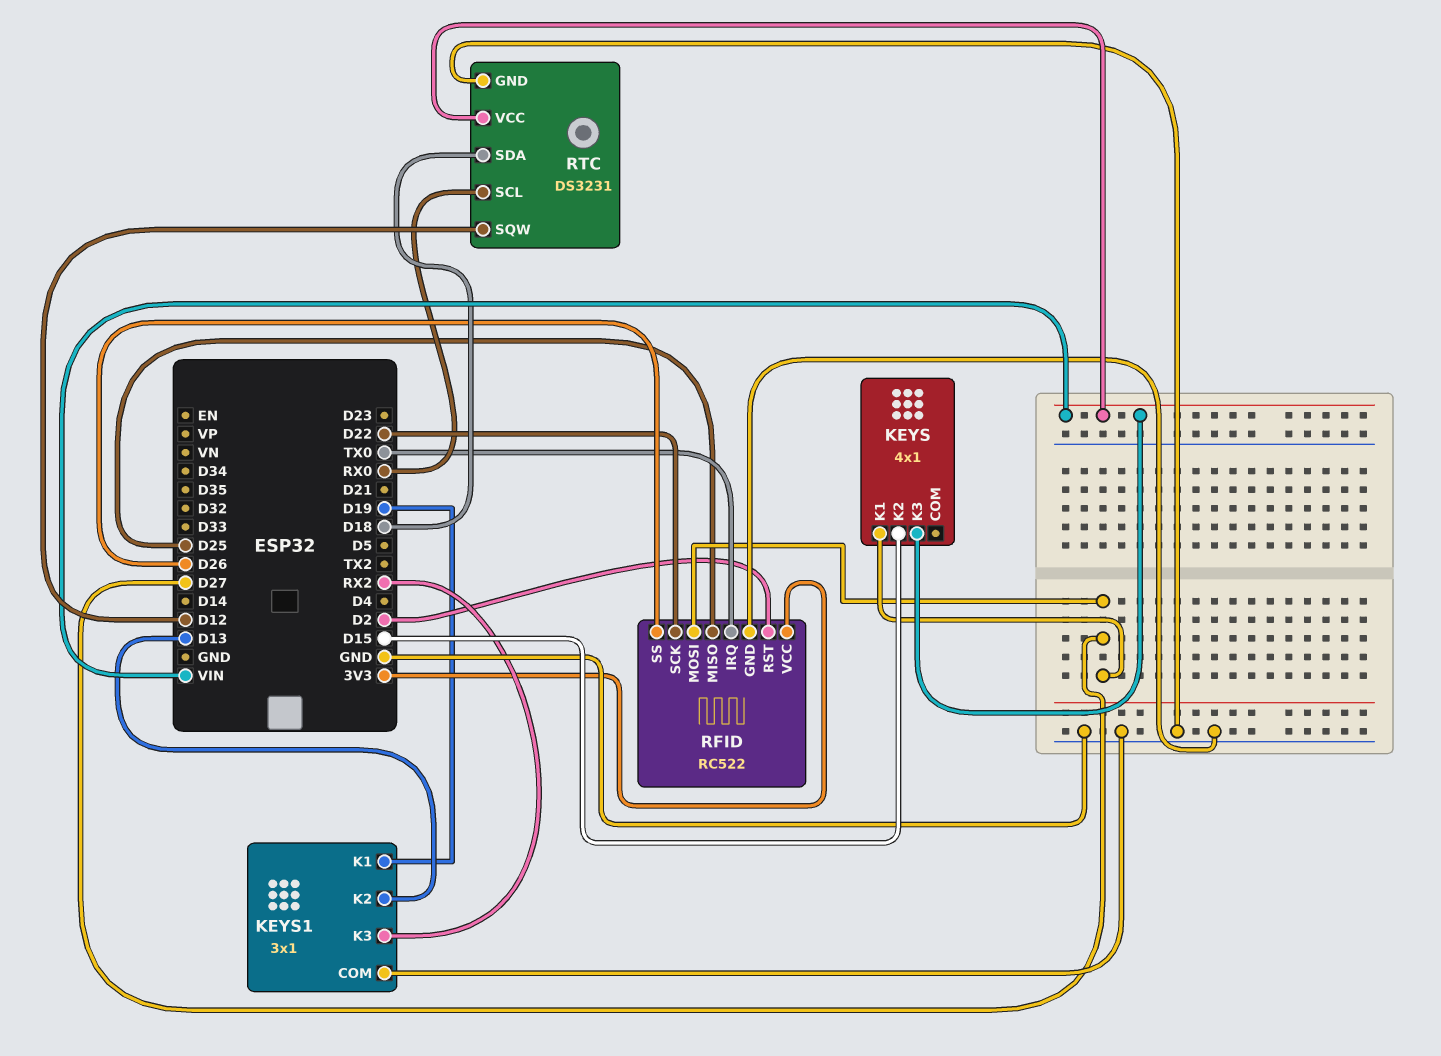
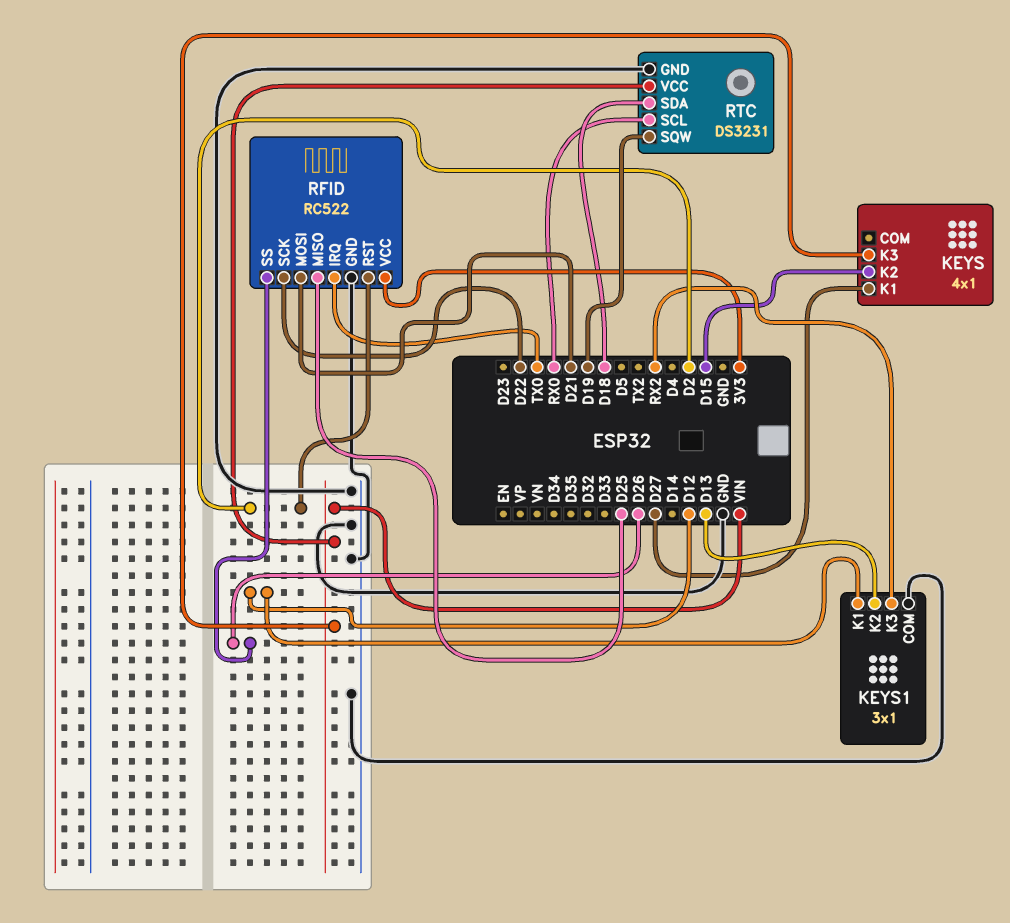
KEYS1 pin K1: D19 -> D12
RFID pin MOSI: D27 -> D21
RTC pin SQW: D12 -> D19

